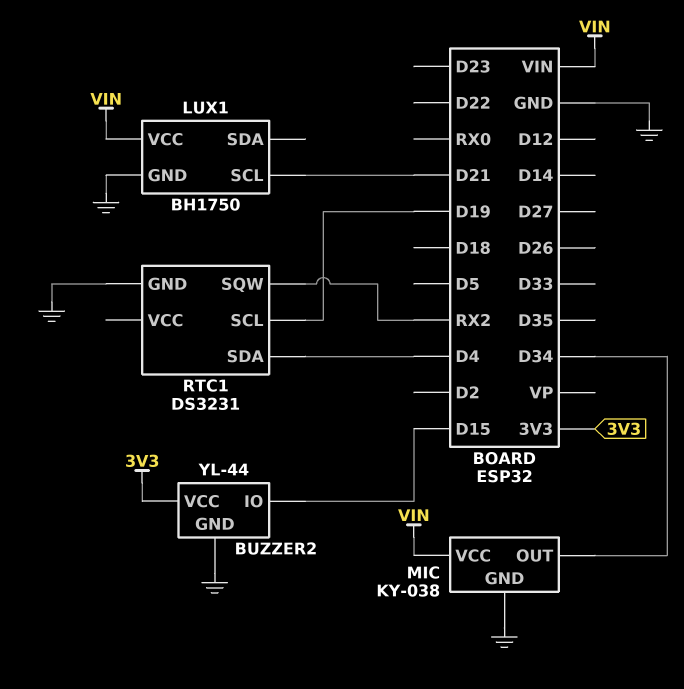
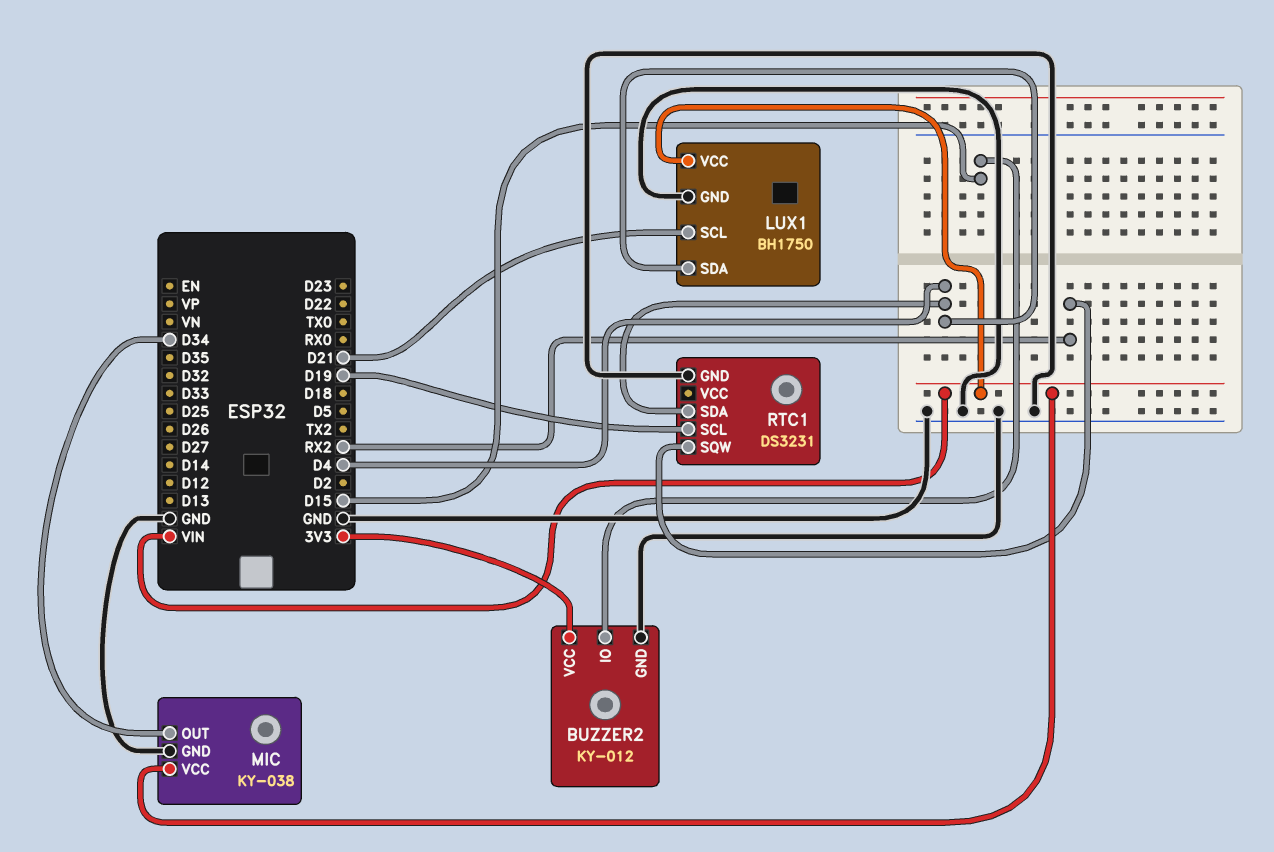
BUZZER2: YL-44 -> KY-012
LUX1 pin SDA: none -> D4

